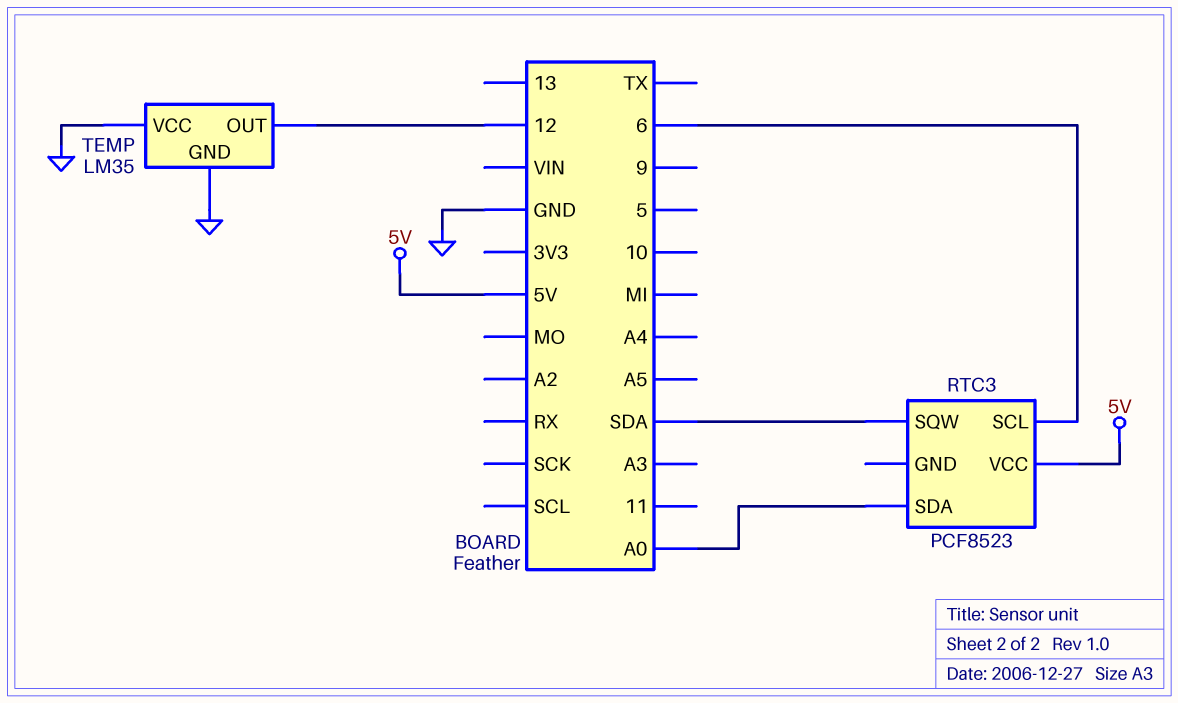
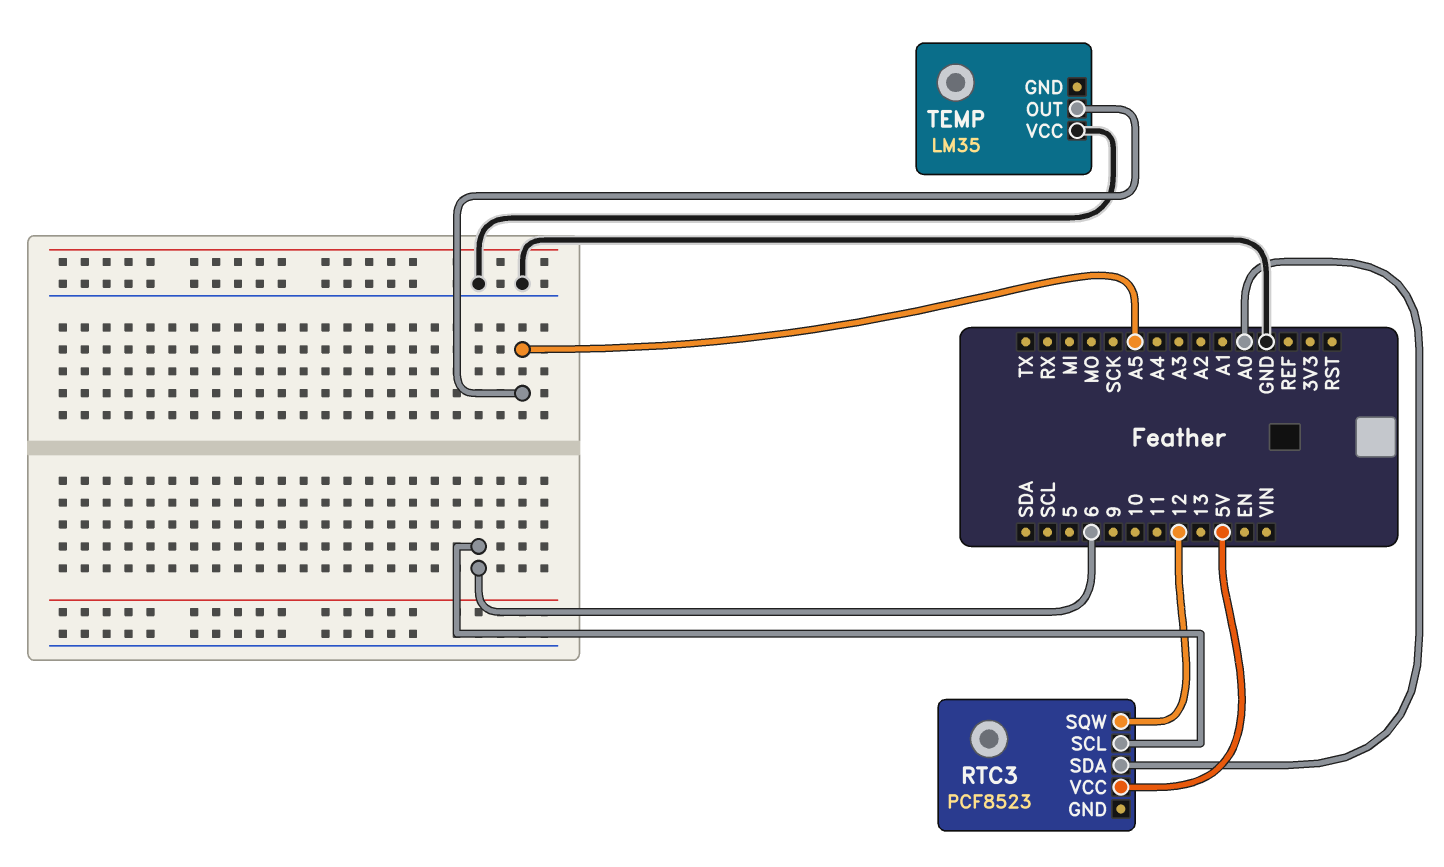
RTC3 pin SQW: SDA -> 12
TEMP pin GND: GND -> none
TEMP pin OUT: 12 -> A5

